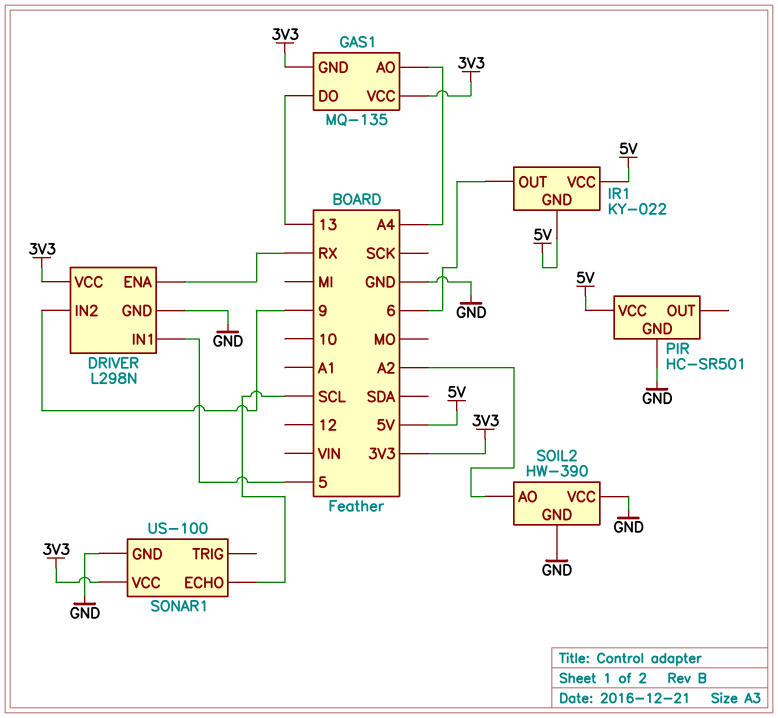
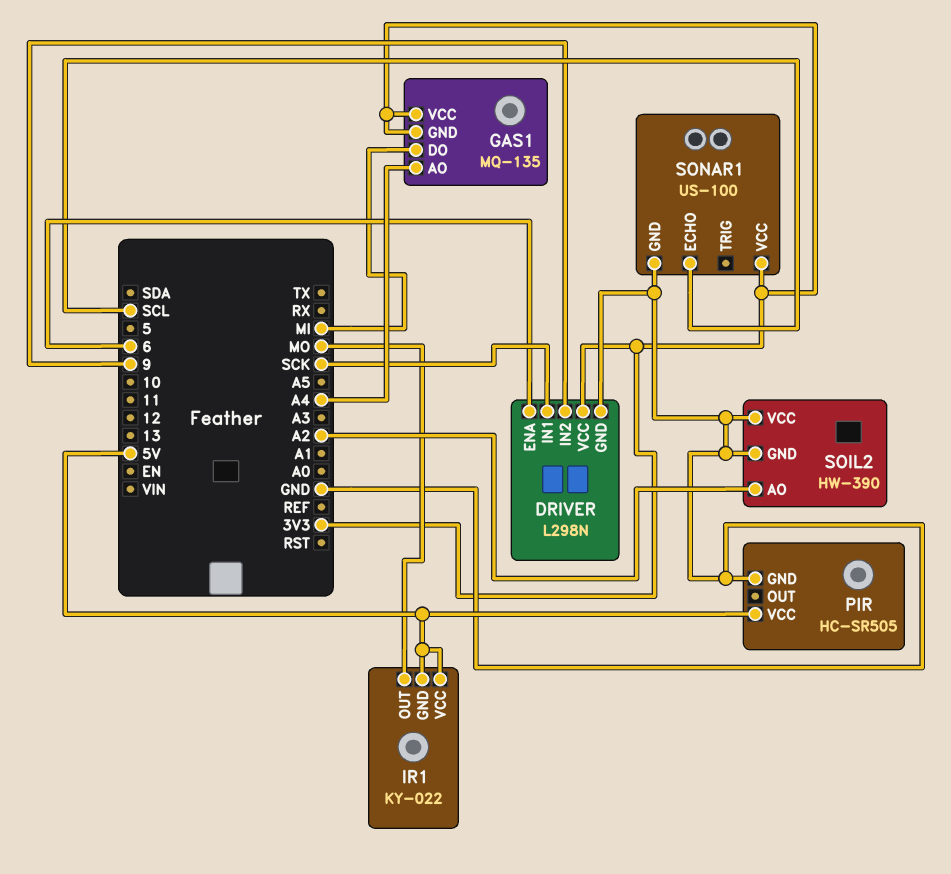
DRIVER pin ENA: RX -> 6
DRIVER pin IN1: 5 -> SCK
GAS1 pin DO: 13 -> MI
IR1 pin OUT: 6 -> MO
PIR: HC-SR501 -> HC-SR505

